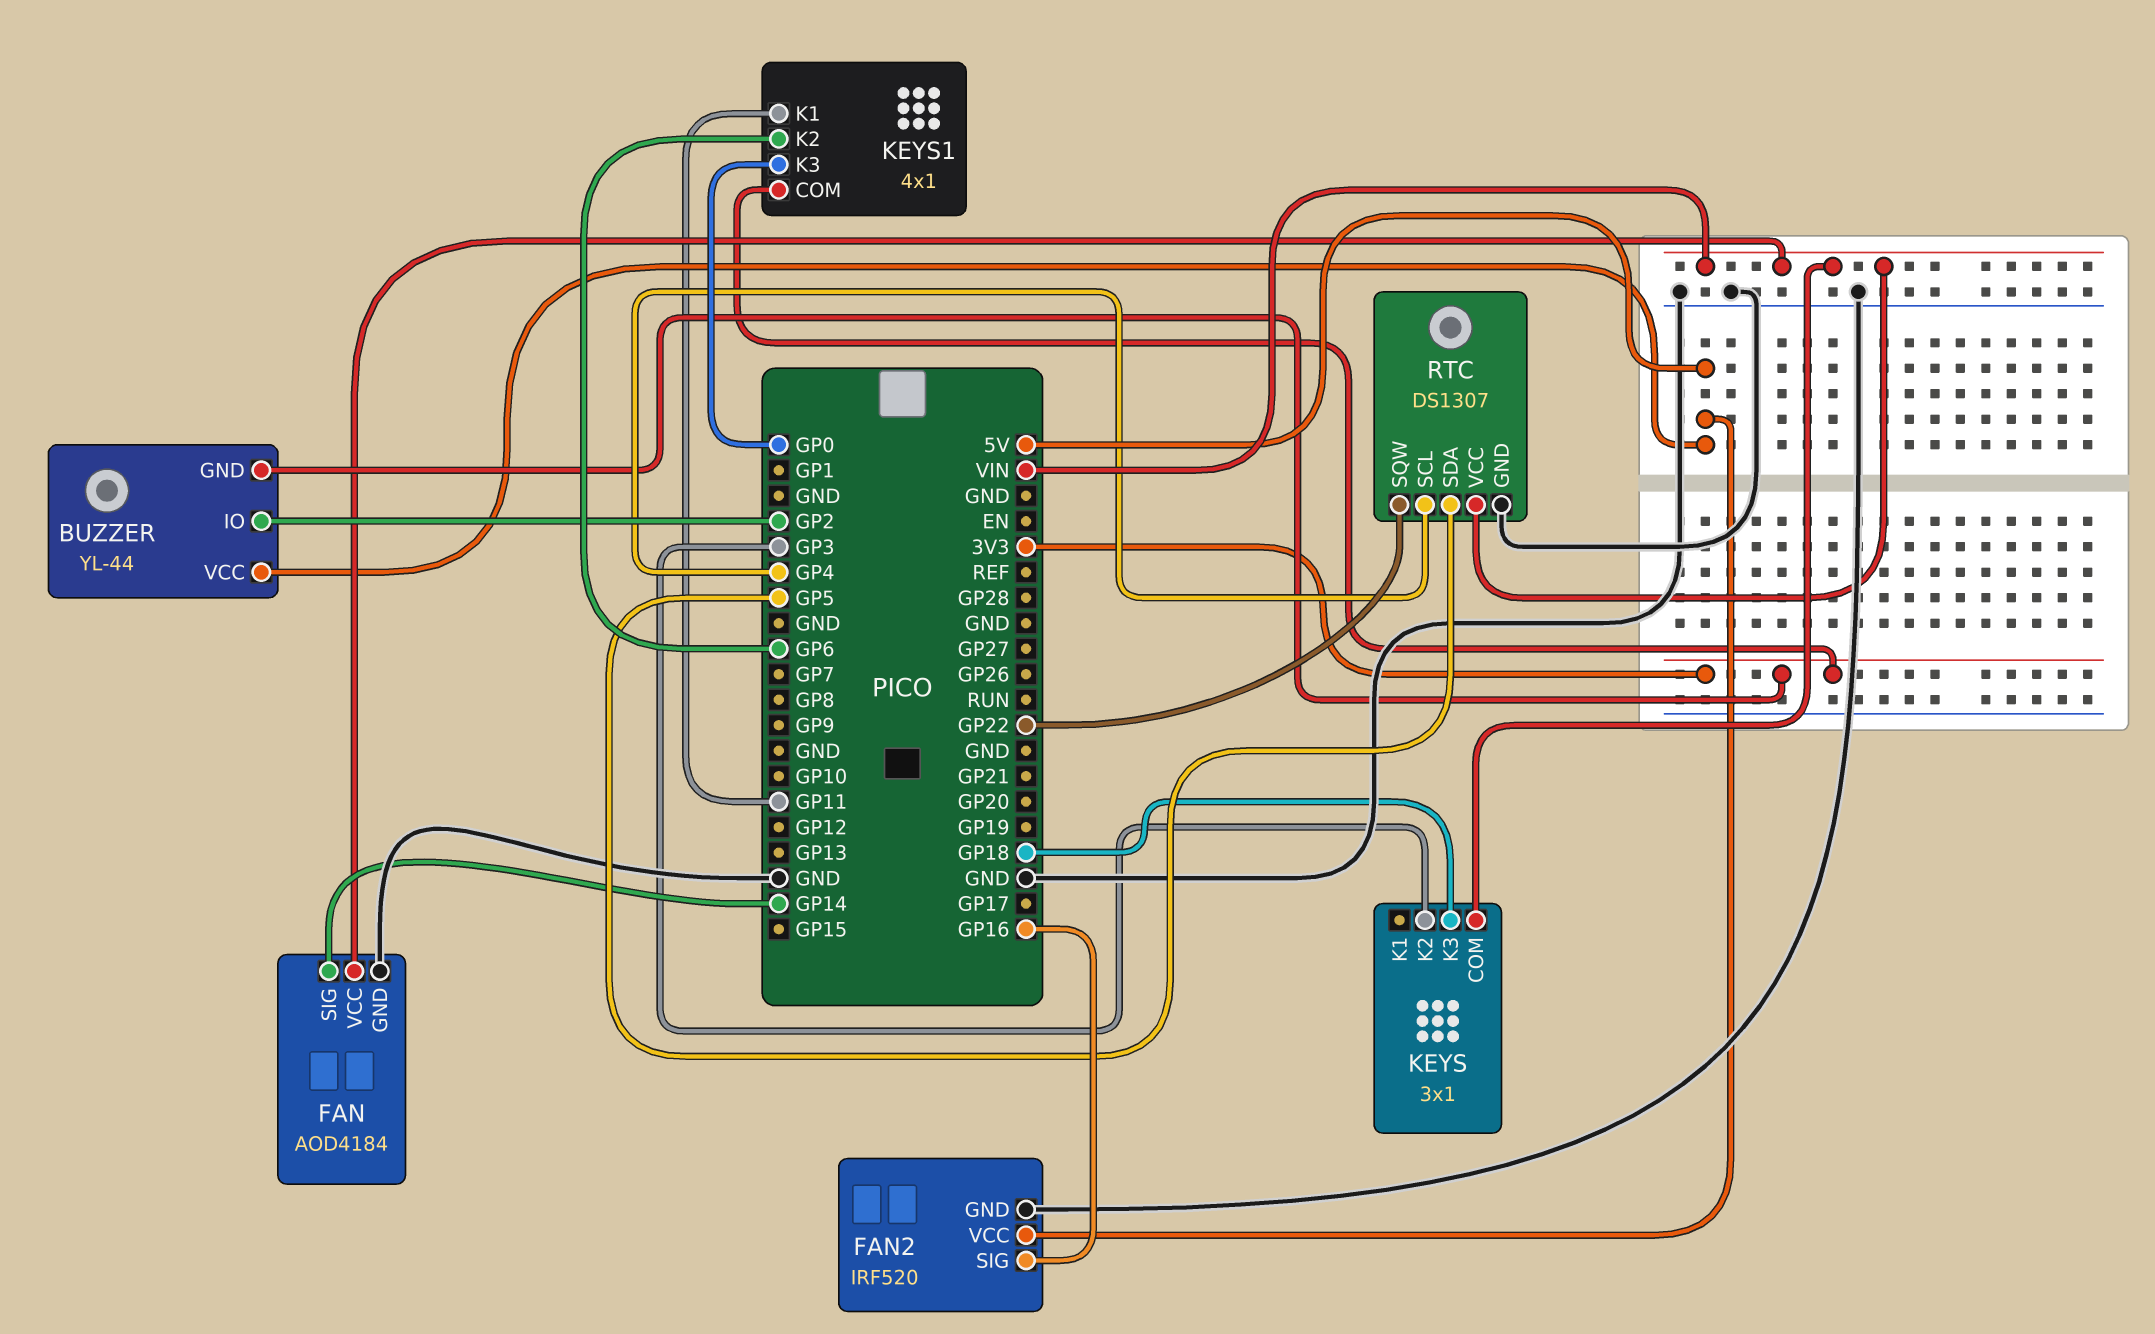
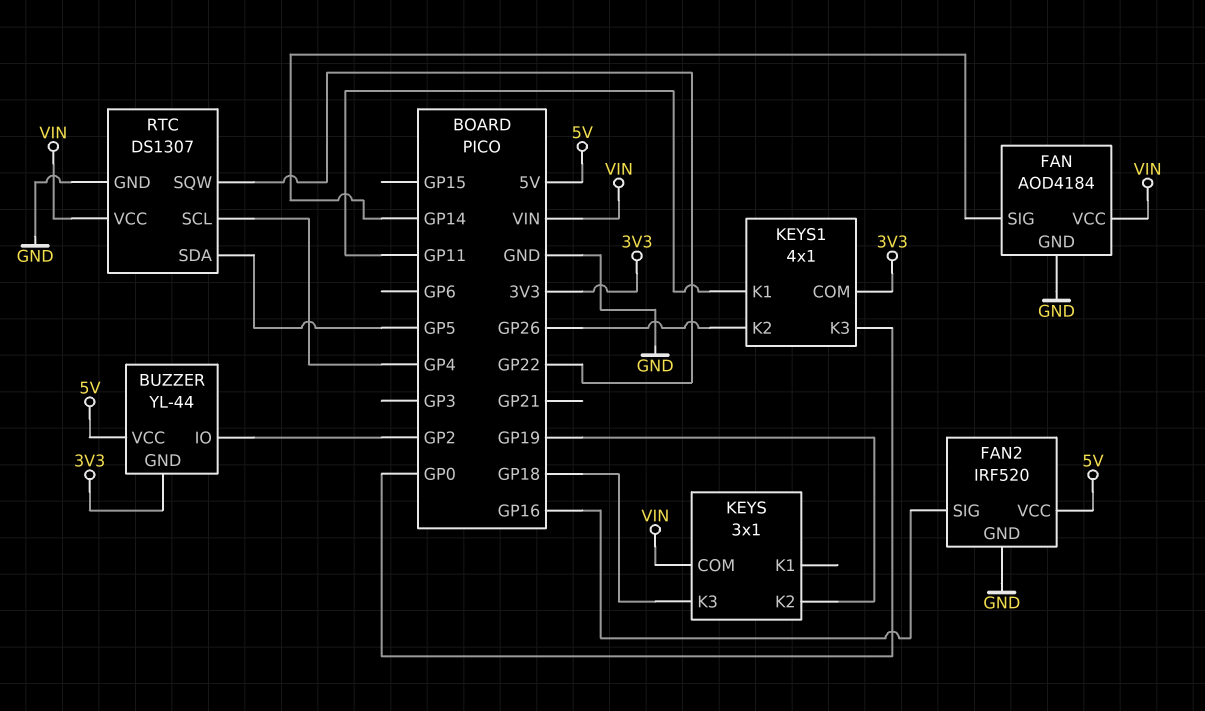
KEYS pin K2: GP3 -> GP19
KEYS1 pin K2: GP6 -> GP26

